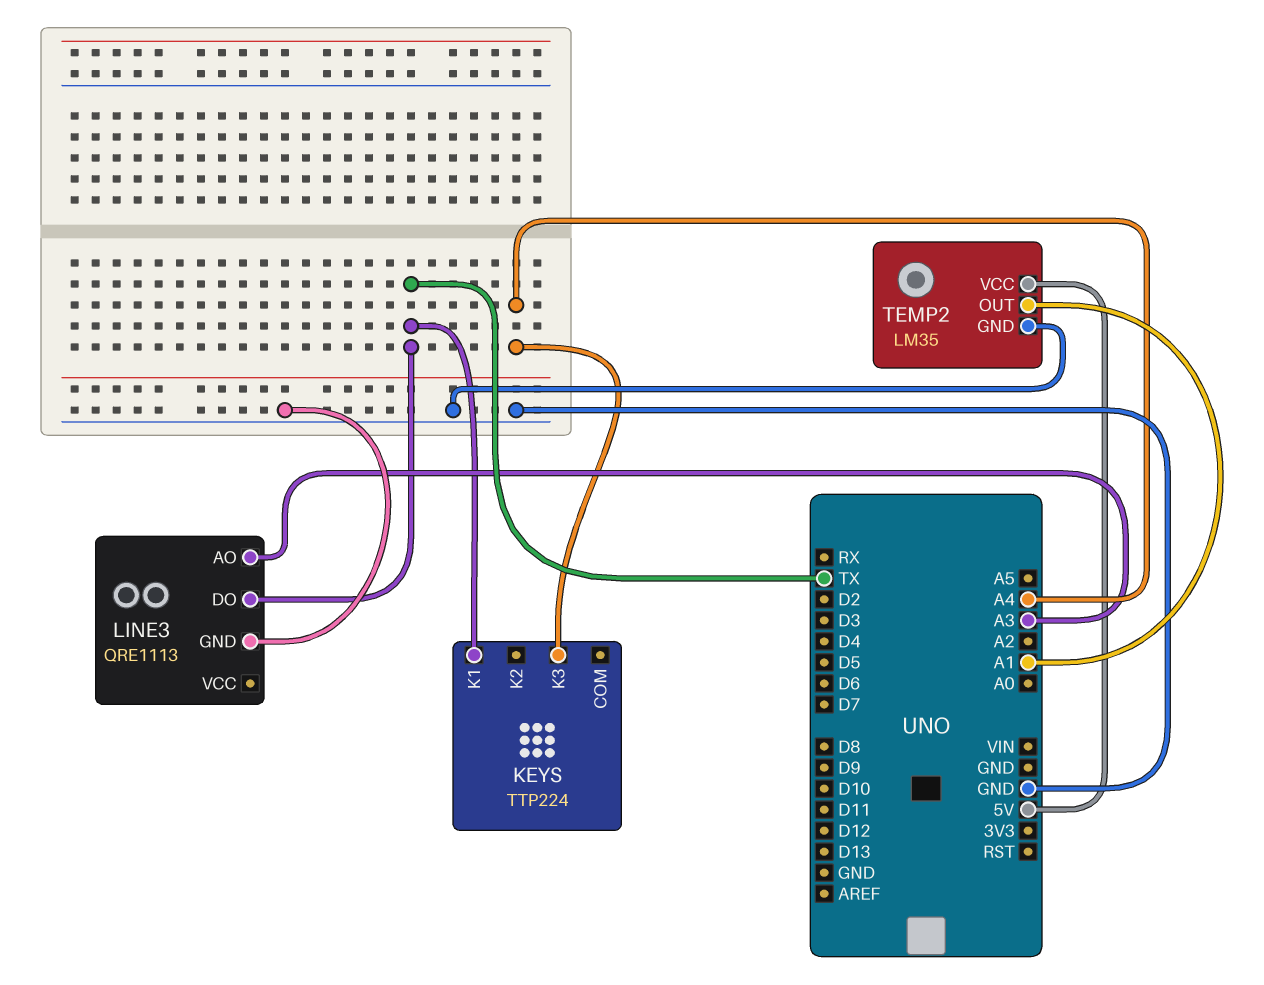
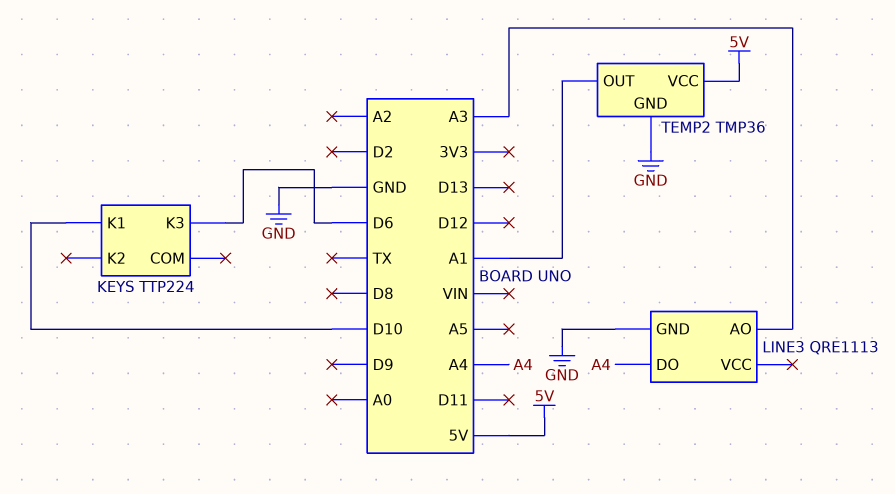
KEYS pin K1: TX -> D10
KEYS pin K3: A4 -> D6
LINE3 pin DO: TX -> A4
TEMP2: LM35 -> TMP36

